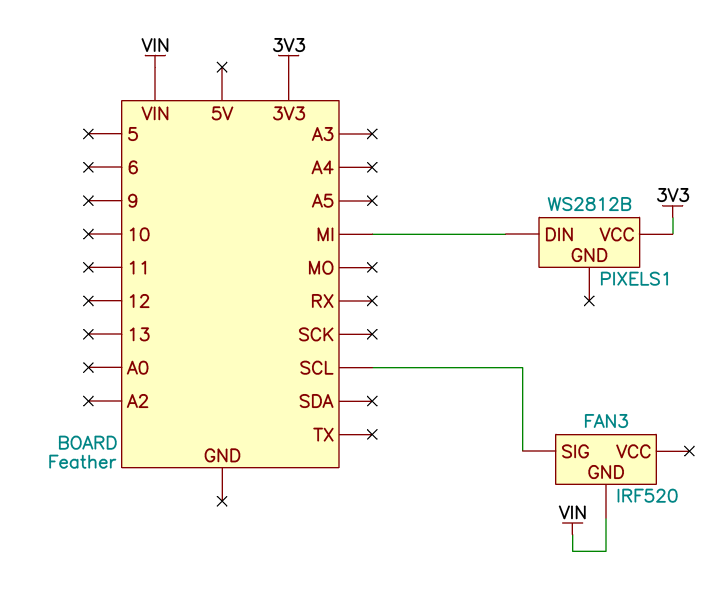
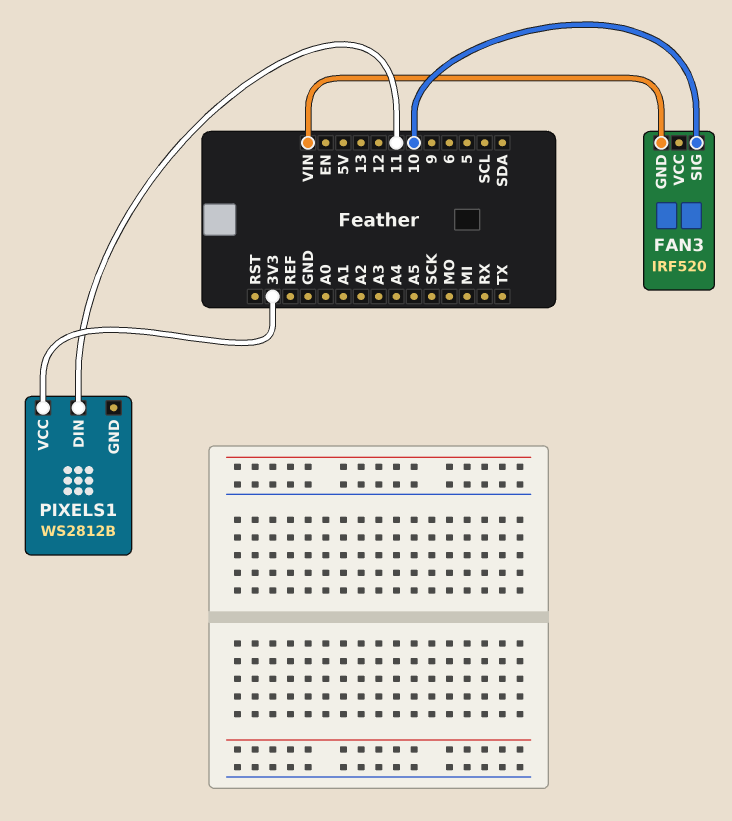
FAN3 pin SIG: SCL -> 10
PIXELS1 pin DIN: MI -> 11

